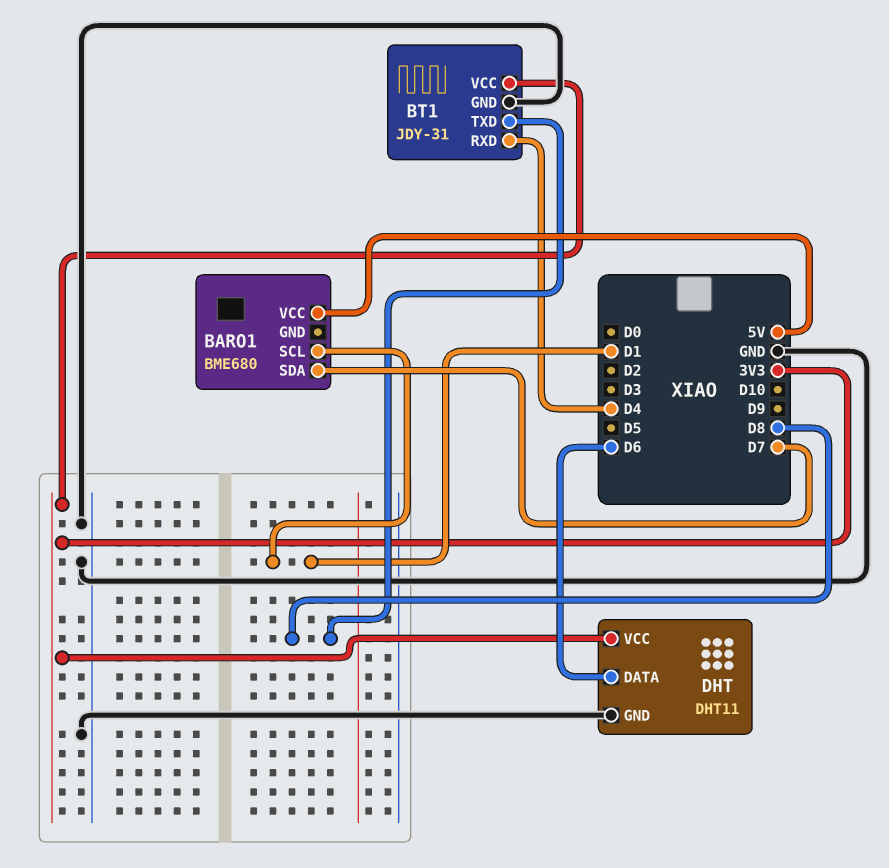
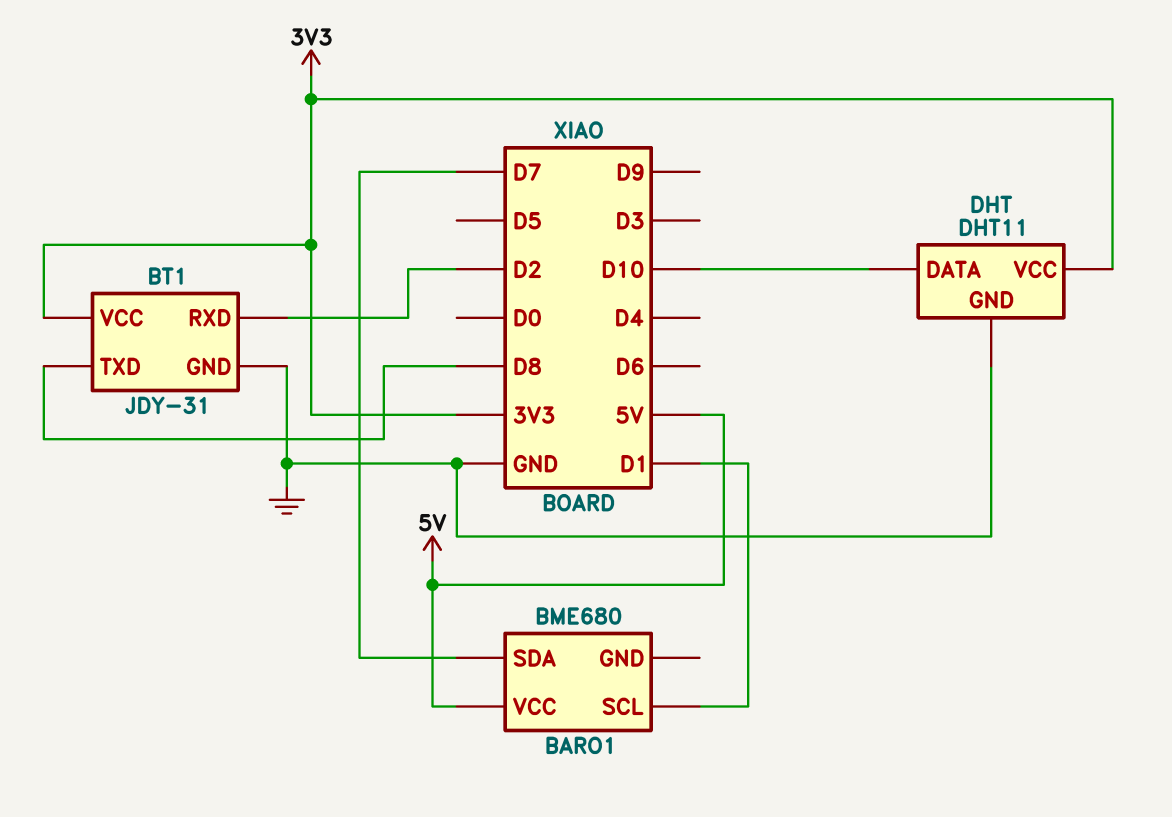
BT1 pin RXD: D4 -> D2
DHT pin DATA: D6 -> D10

